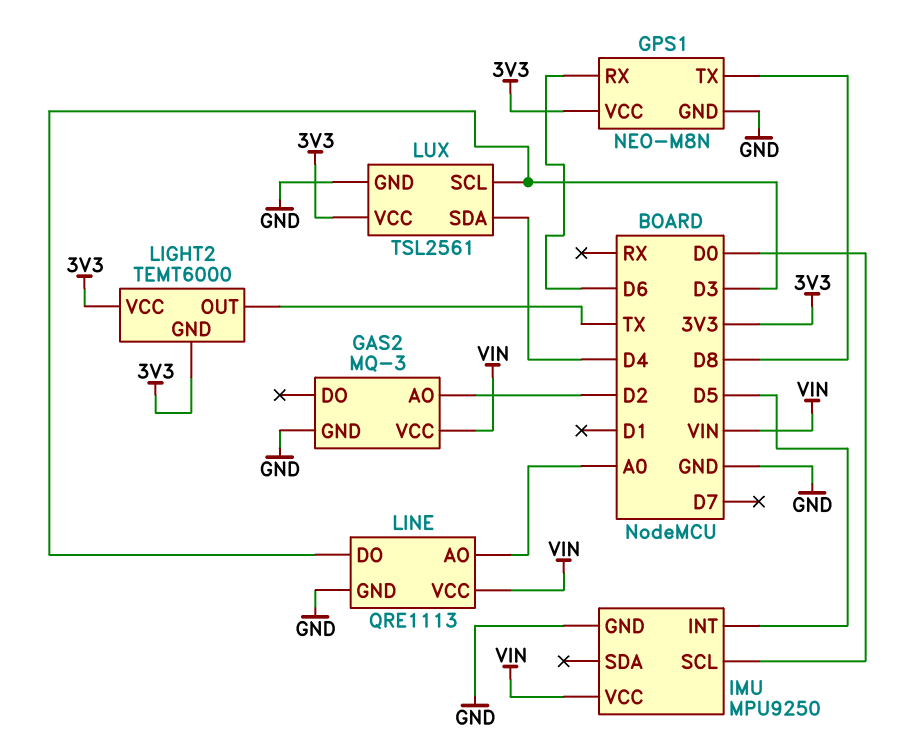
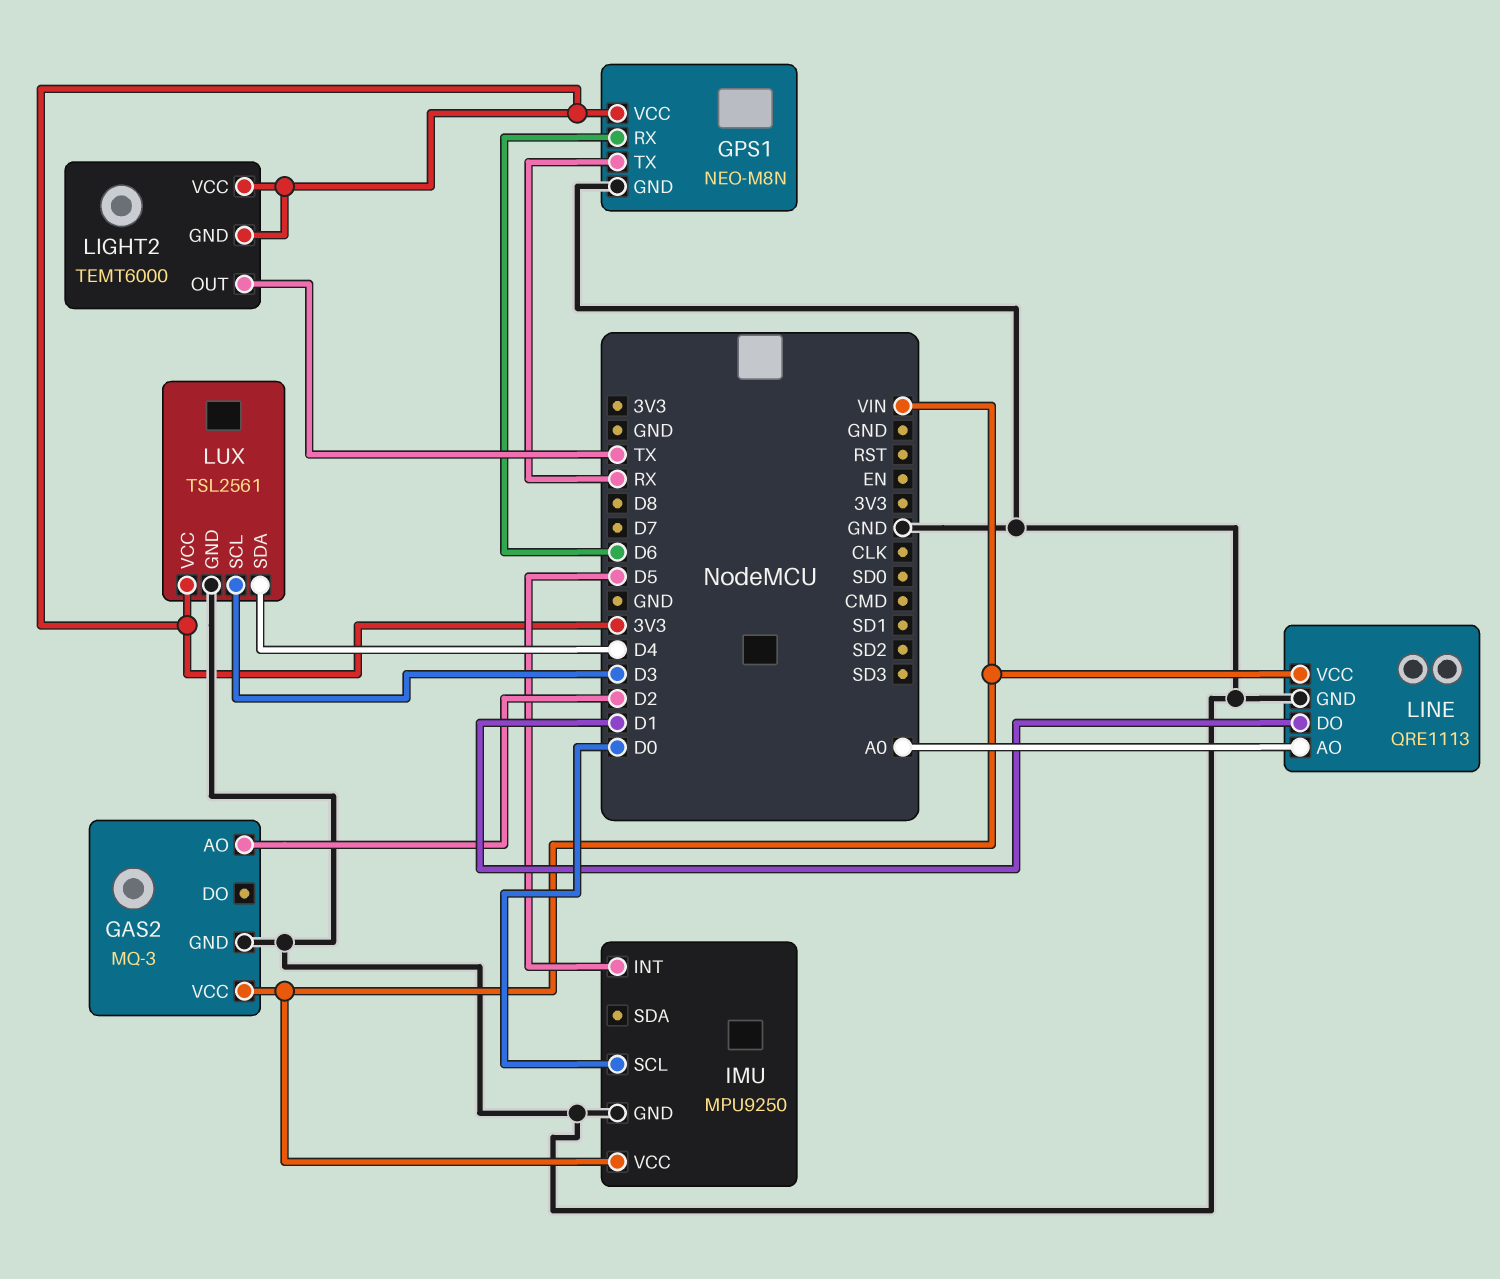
GPS1 pin TX: D8 -> RX
LINE pin DO: D3 -> D1

